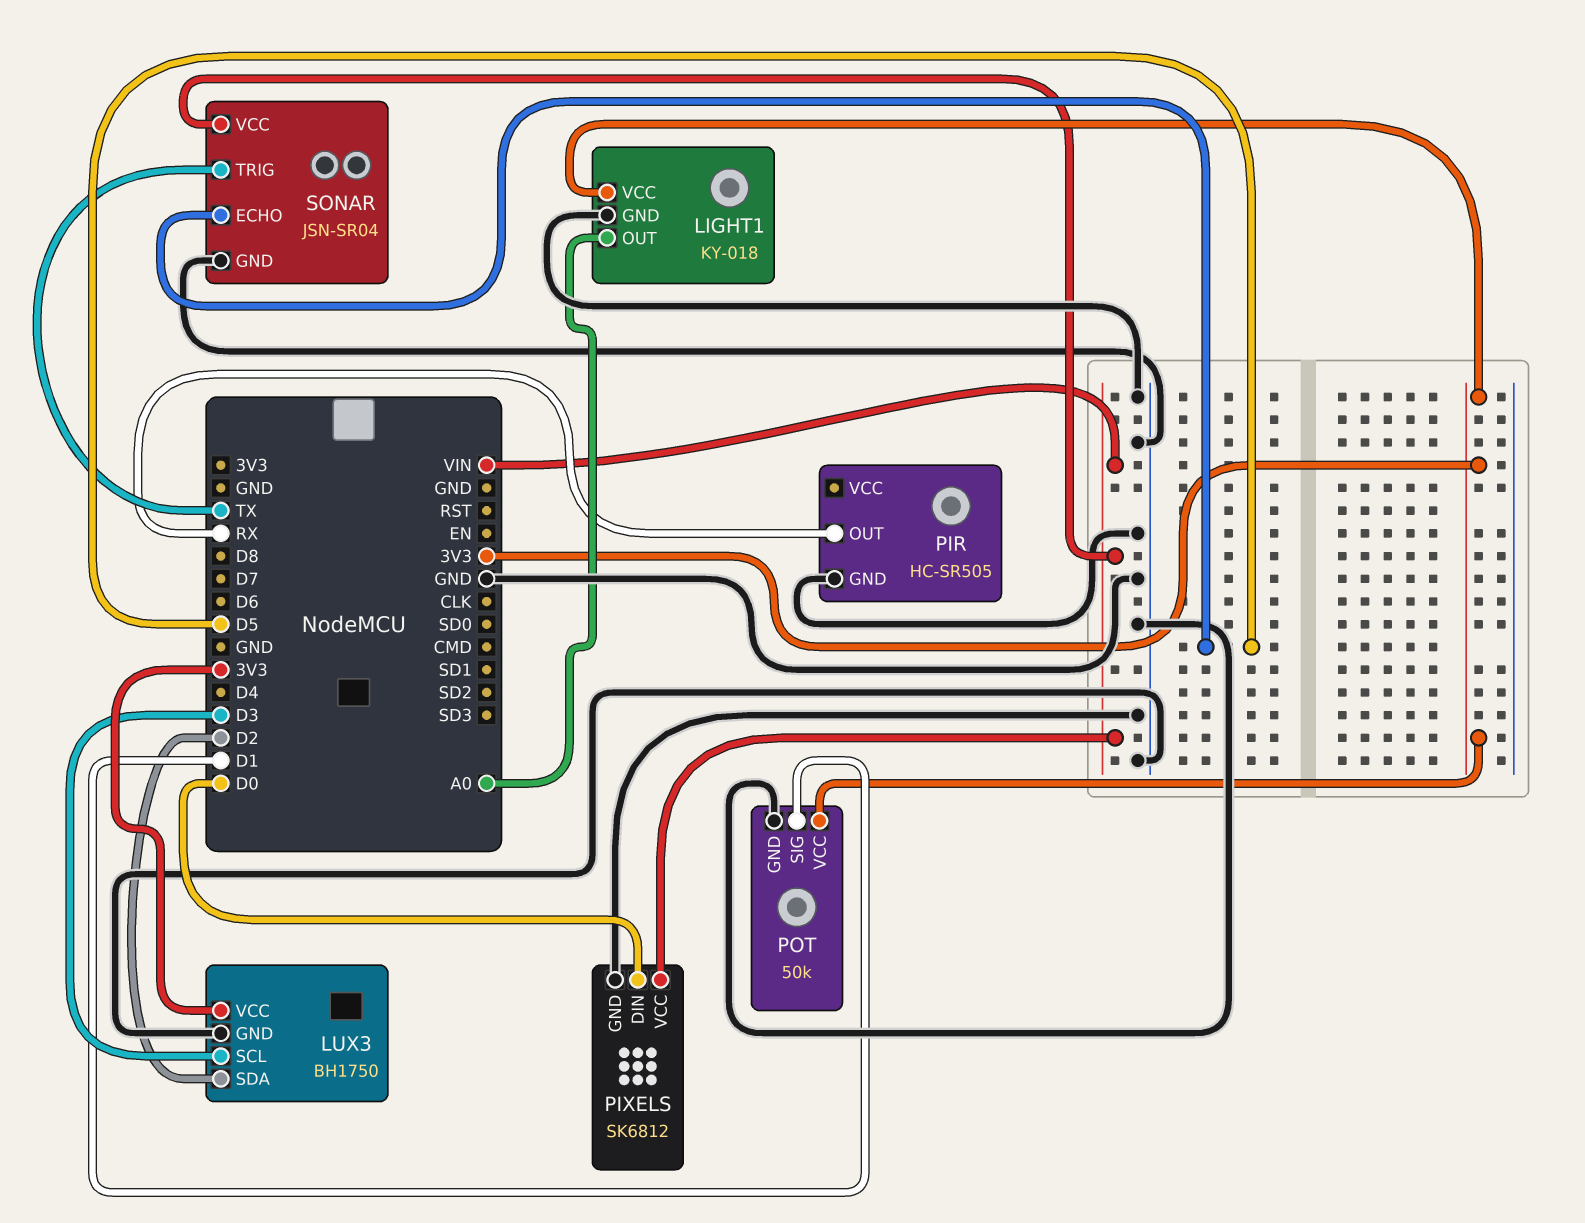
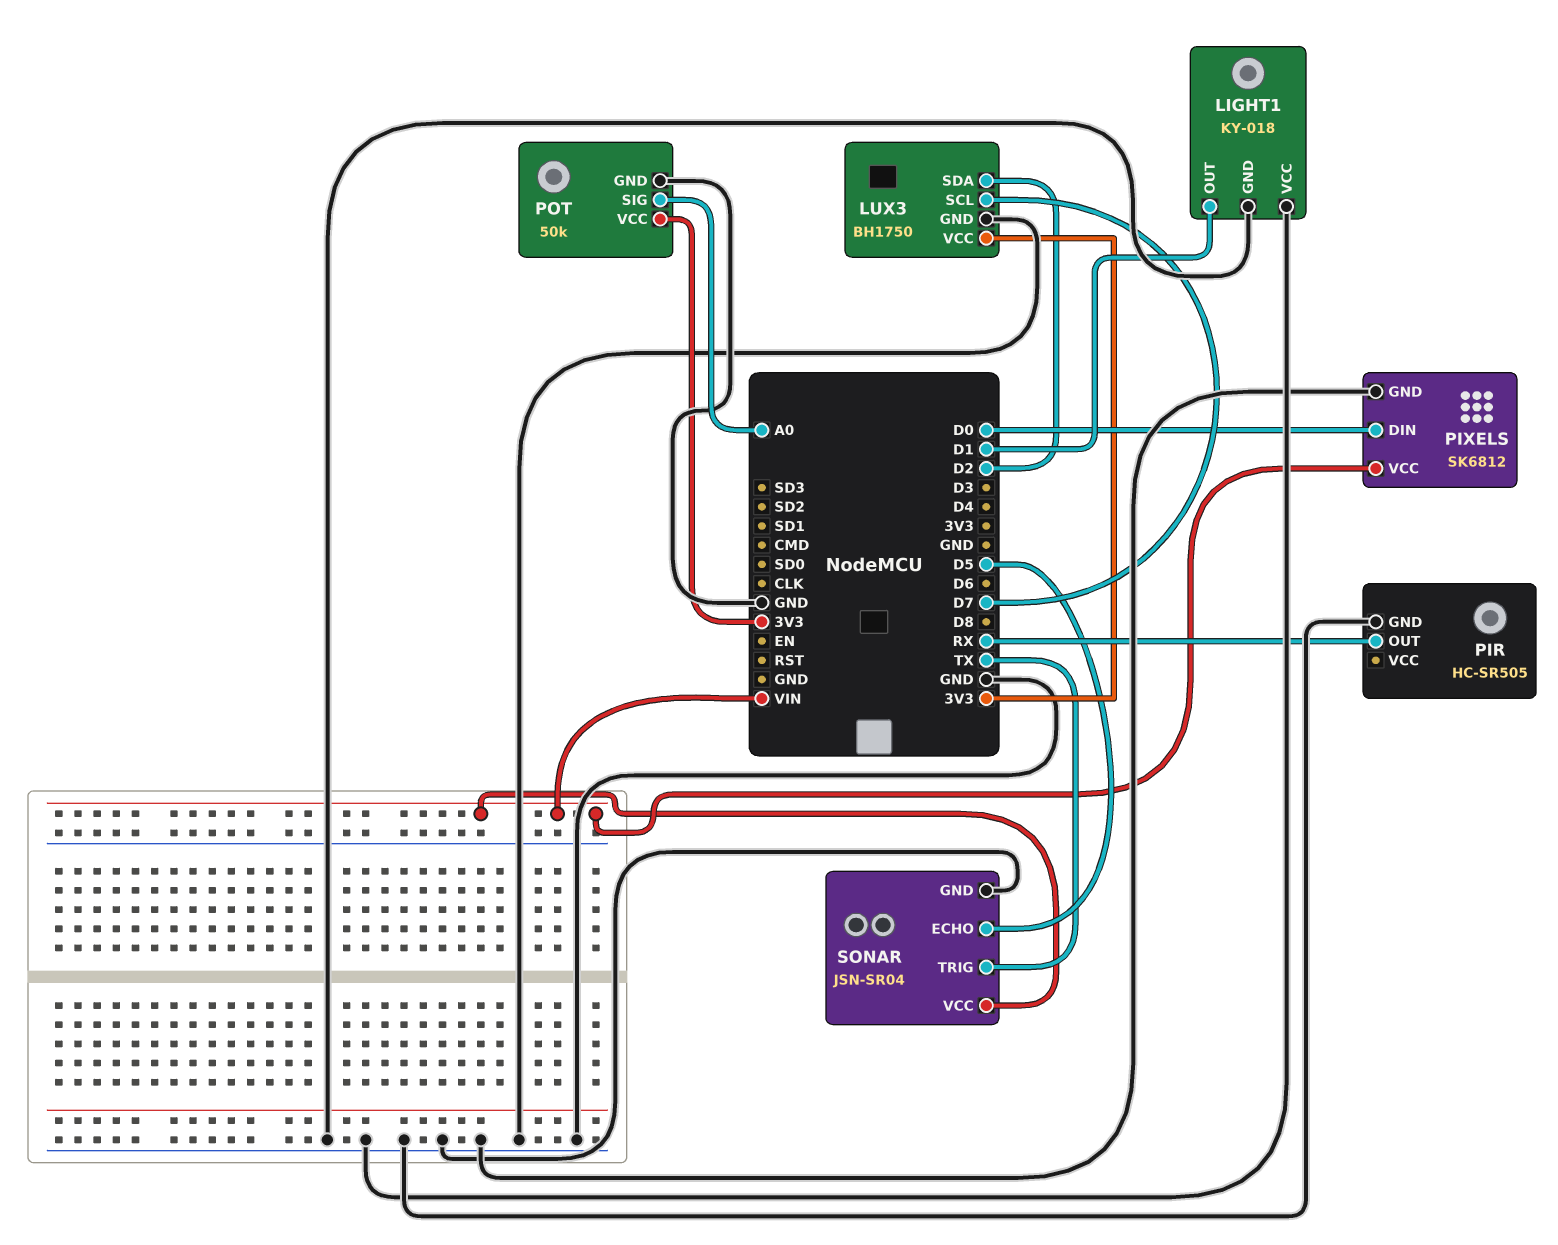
LIGHT1 pin OUT: A0 -> D1
LIGHT1 pin VCC: 3V3 -> GND
LUX3 pin SCL: D3 -> D7
POT pin SIG: D1 -> A0

